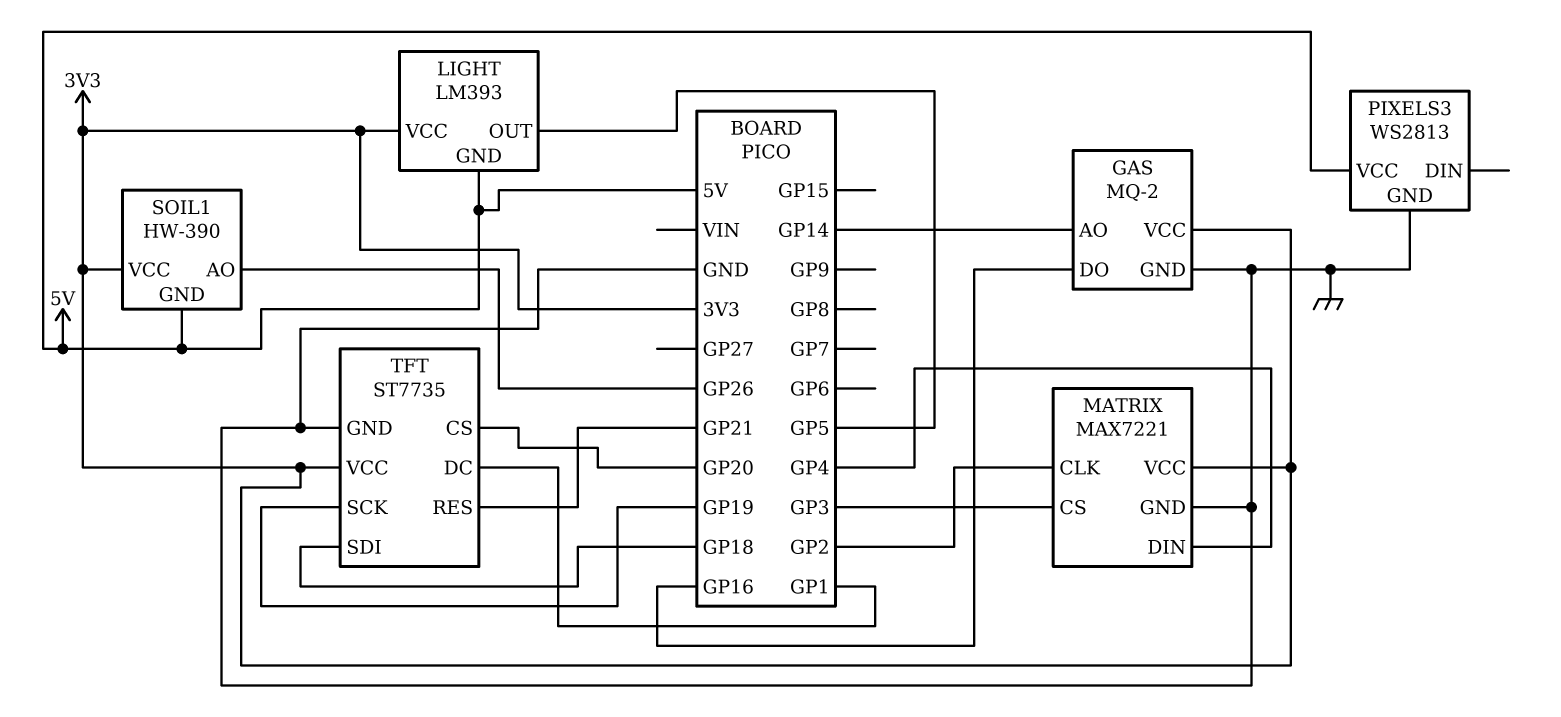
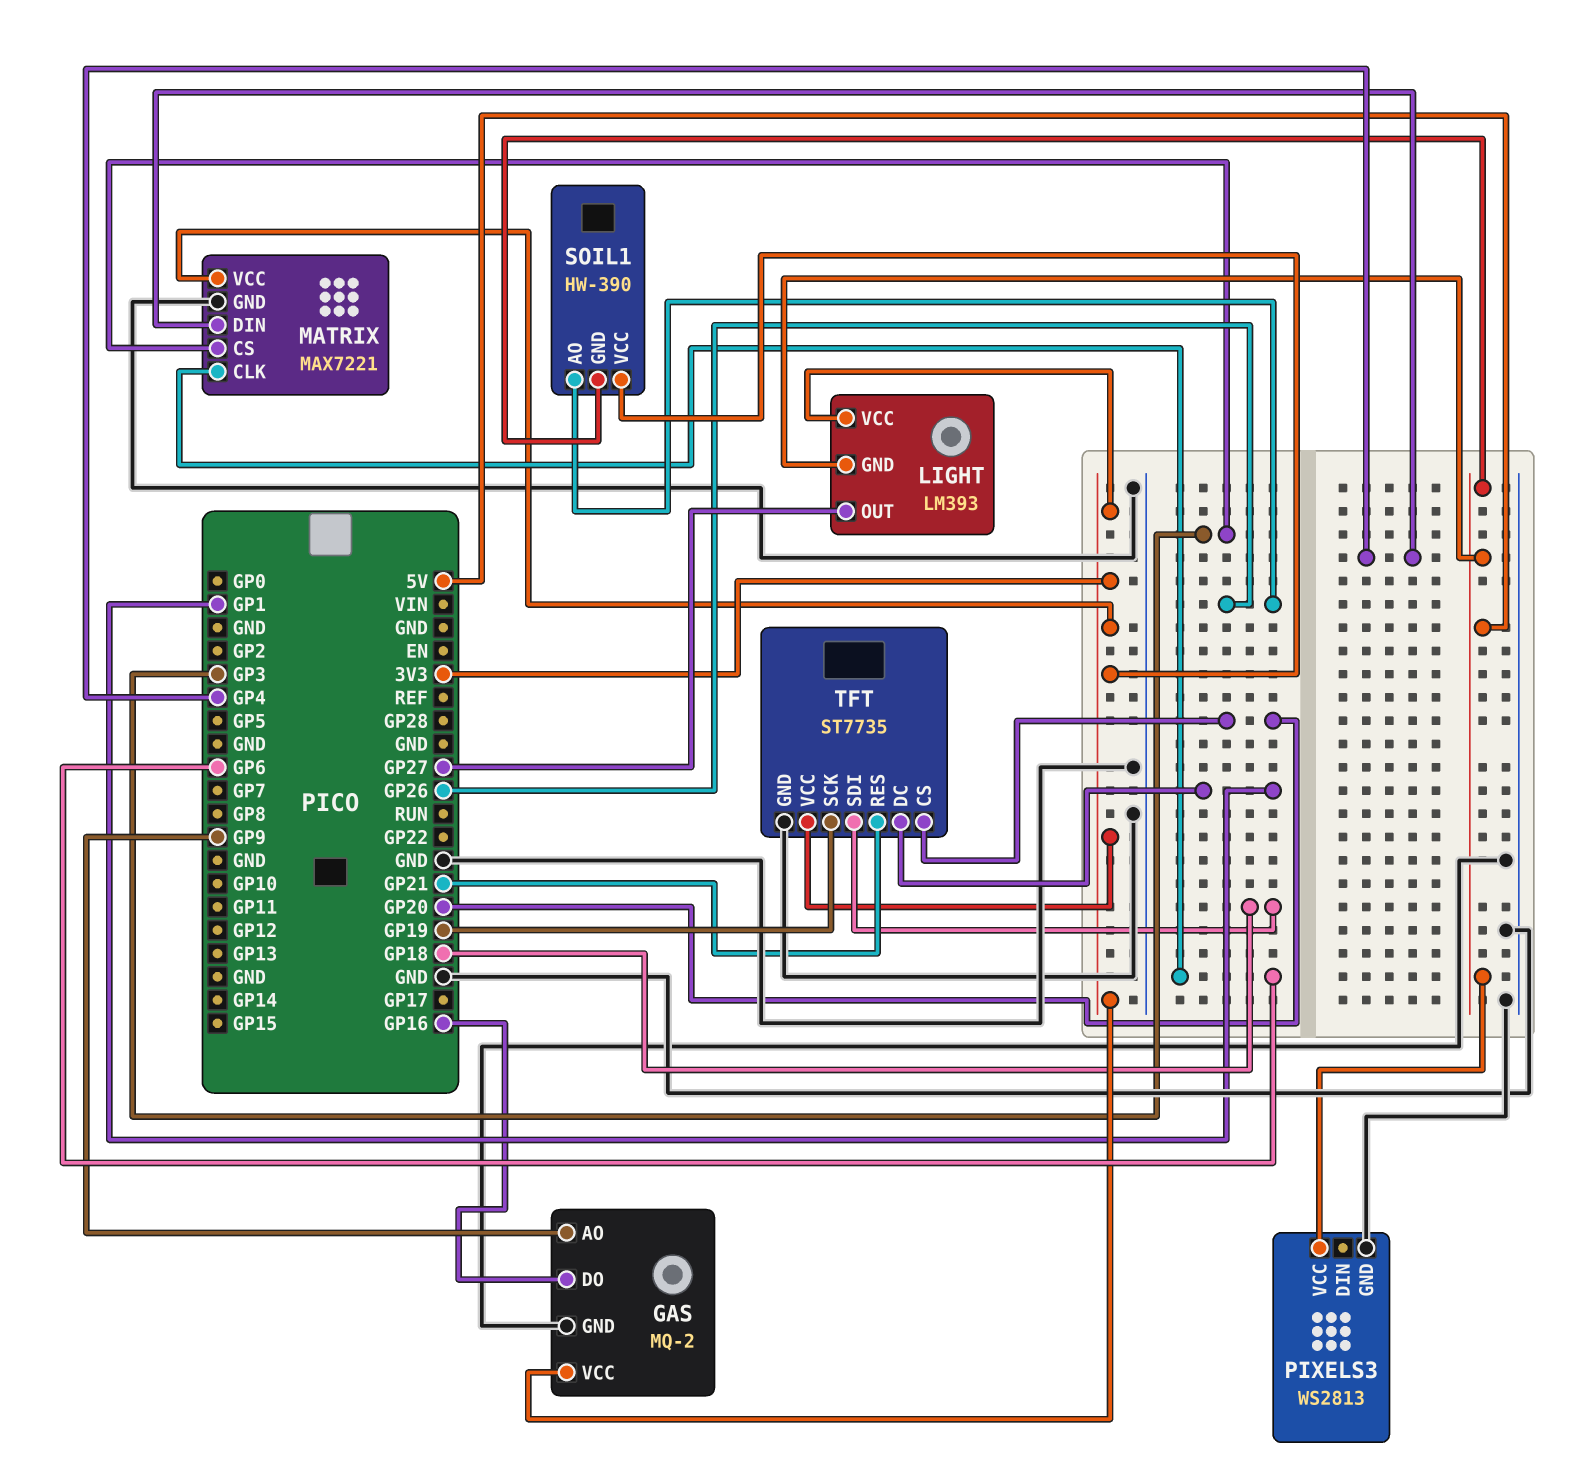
GAS pin AO: GP14 -> GP9
LIGHT pin OUT: GP5 -> GP27
MATRIX pin CLK: GP2 -> GP6

